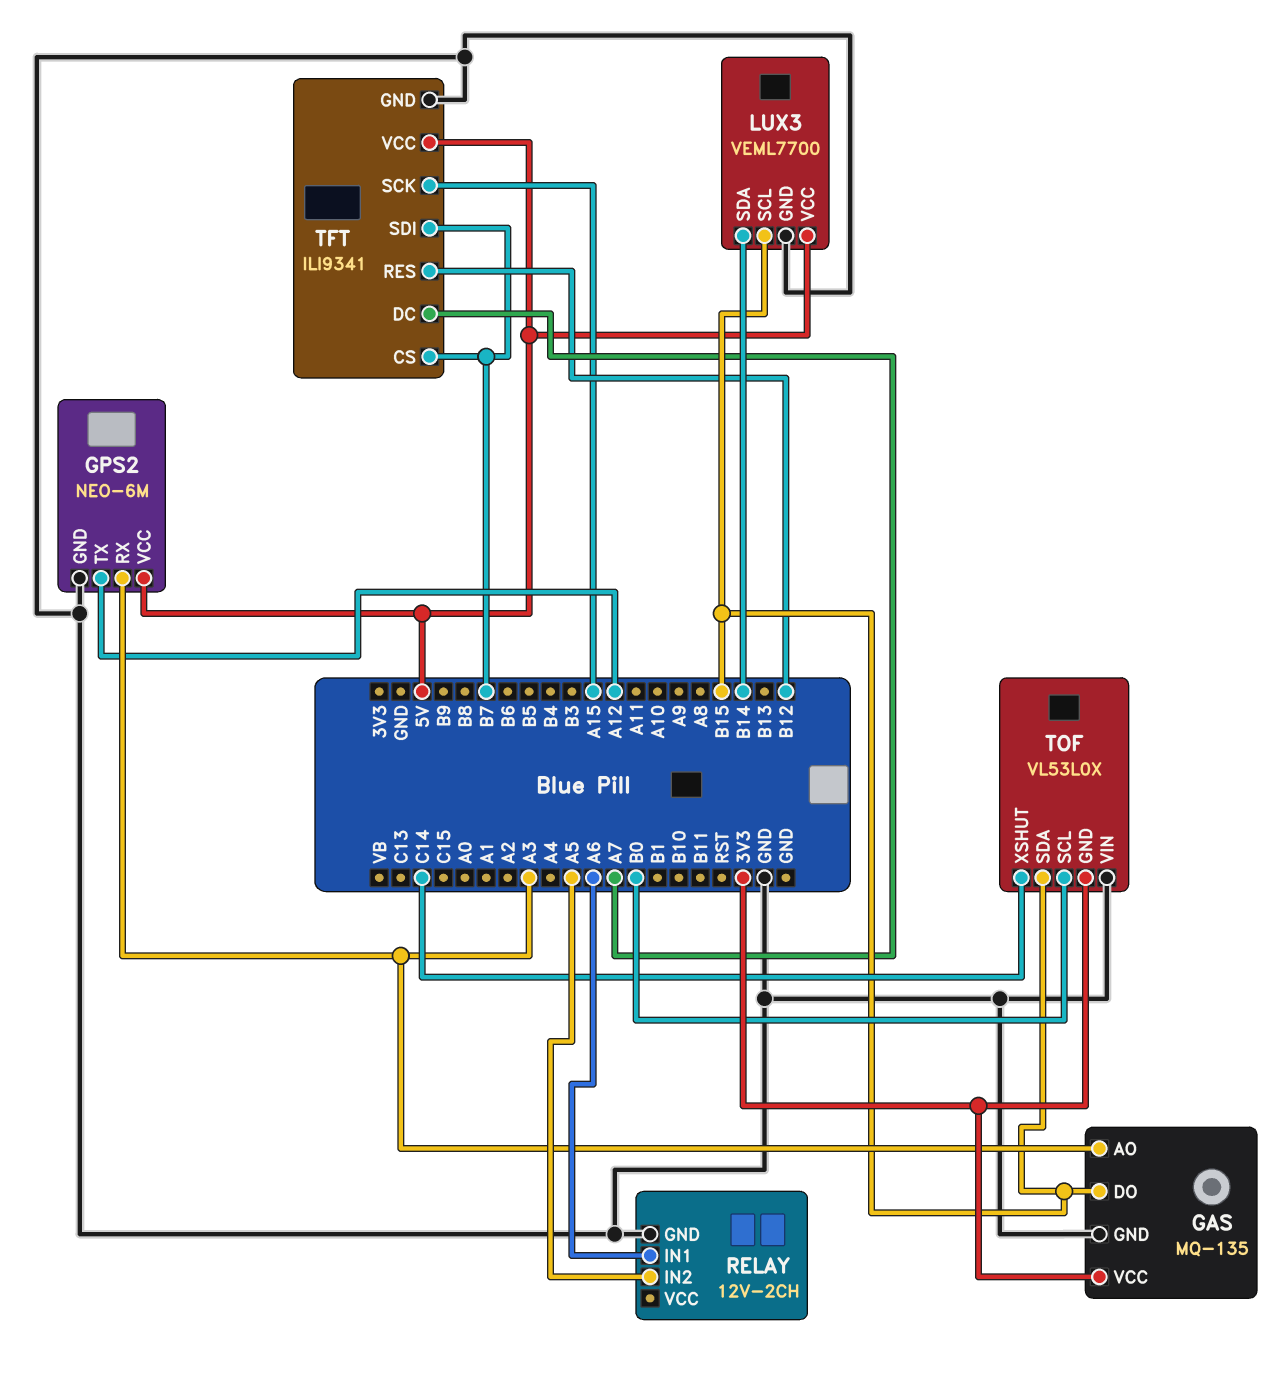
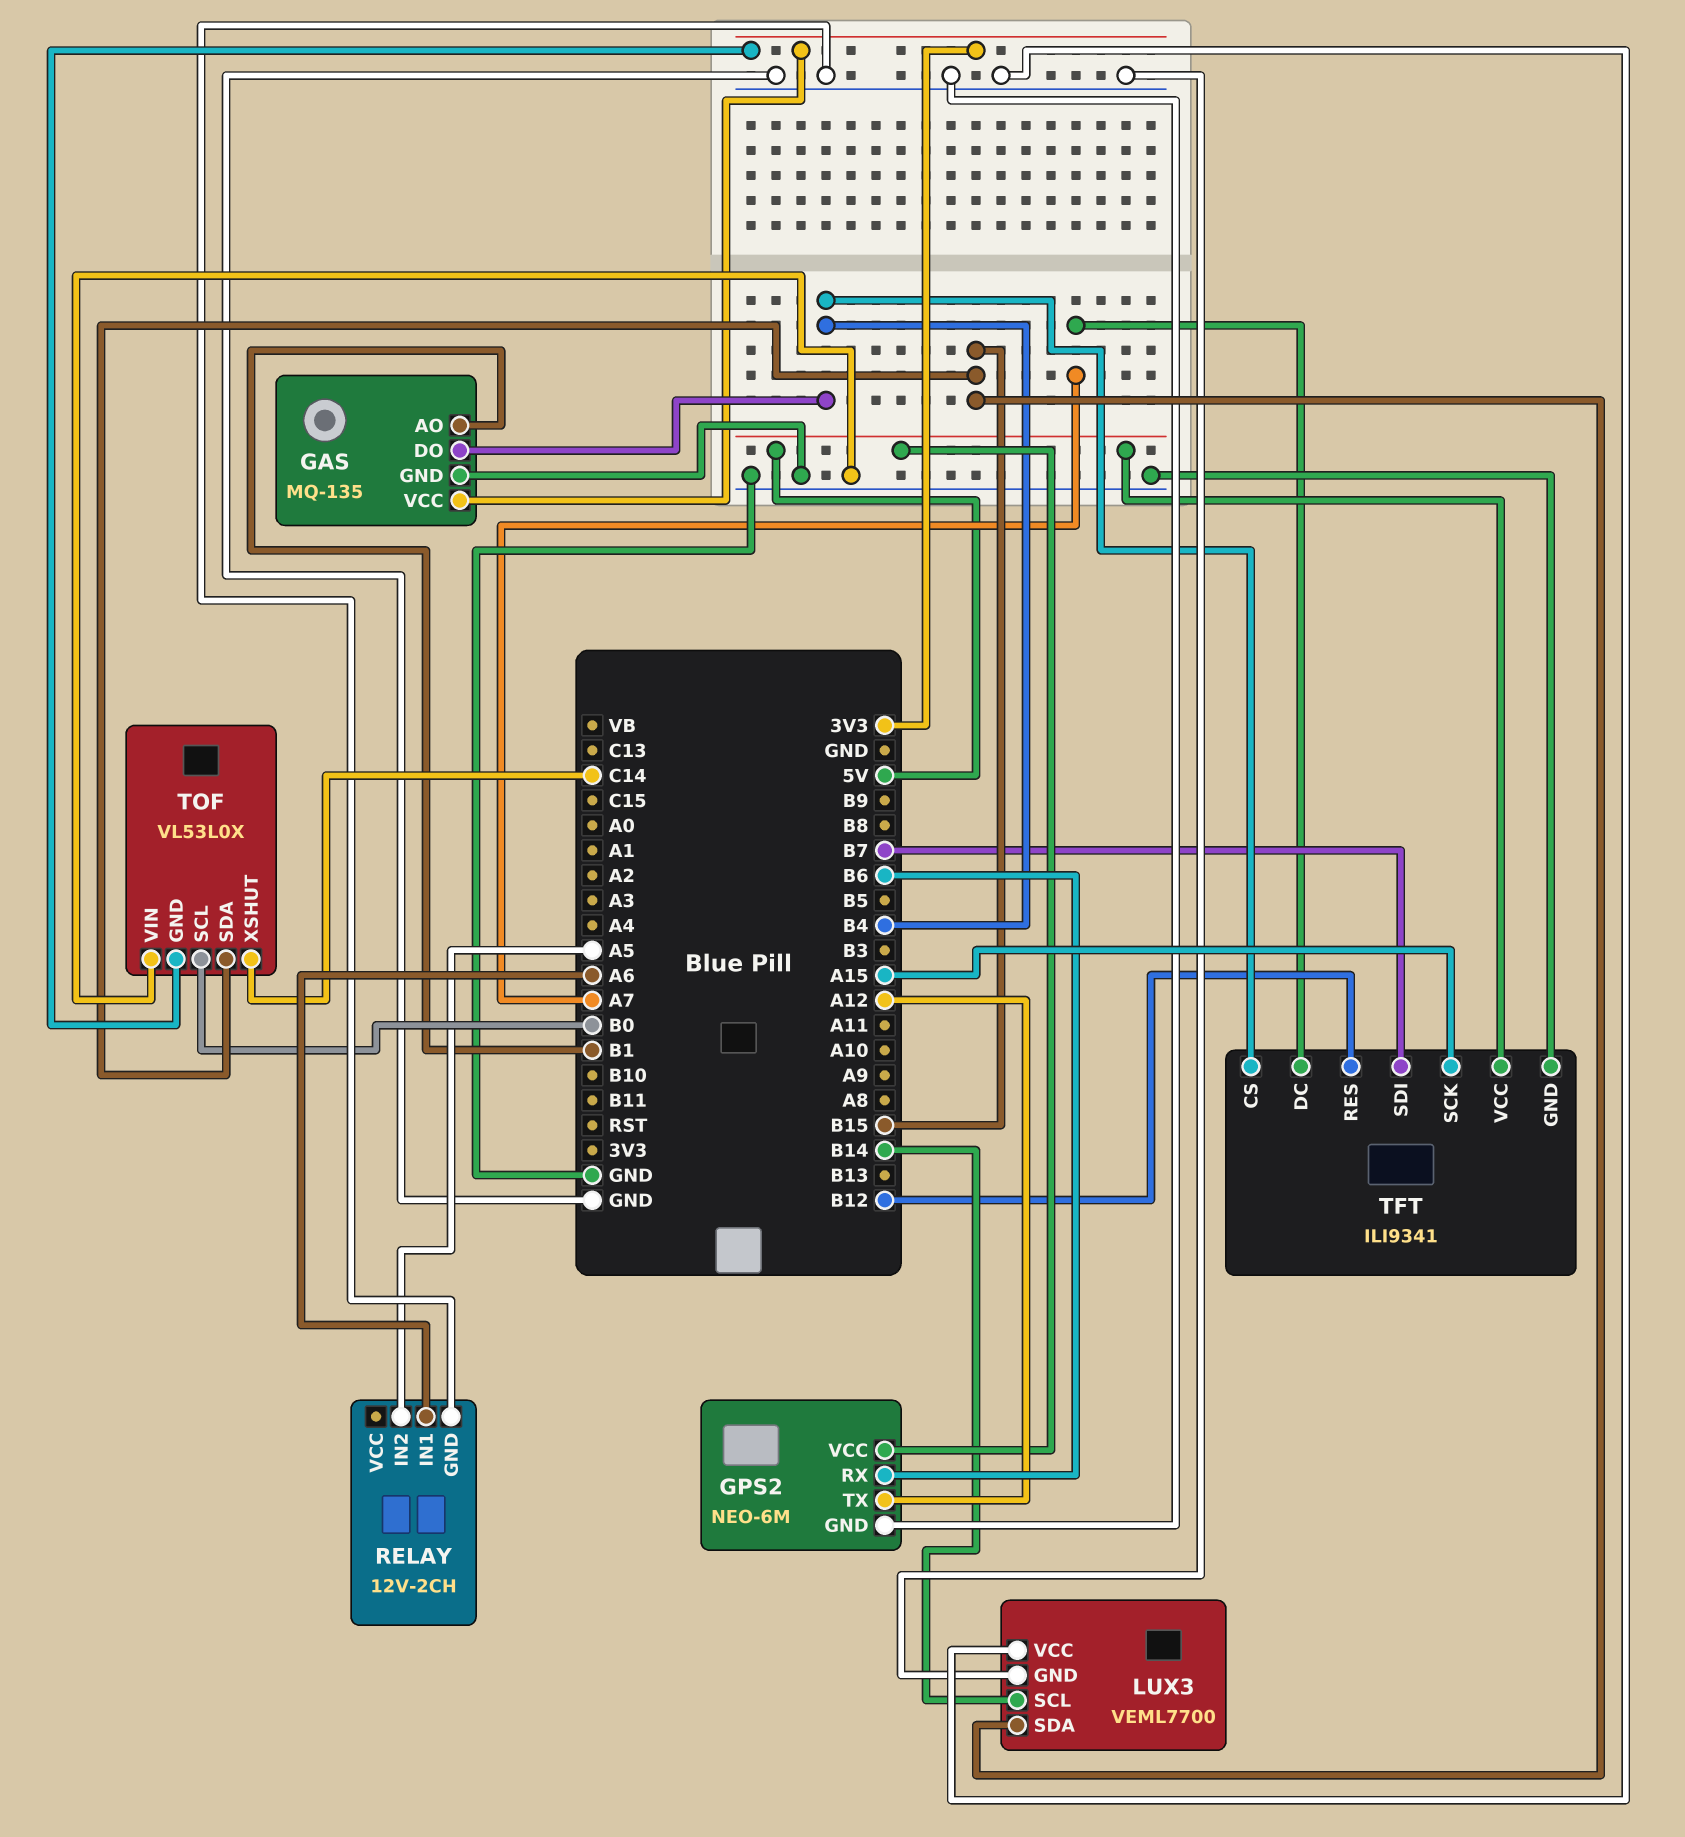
GAS pin AO: A3 -> B1
GAS pin DO: B15 -> B4
GPS2 pin RX: A3 -> B6
LUX3 pin SCL: B15 -> B14
LUX3 pin SDA: B14 -> B15
LUX3 pin VCC: 5V -> GND
TFT pin CS: B7 -> B4

